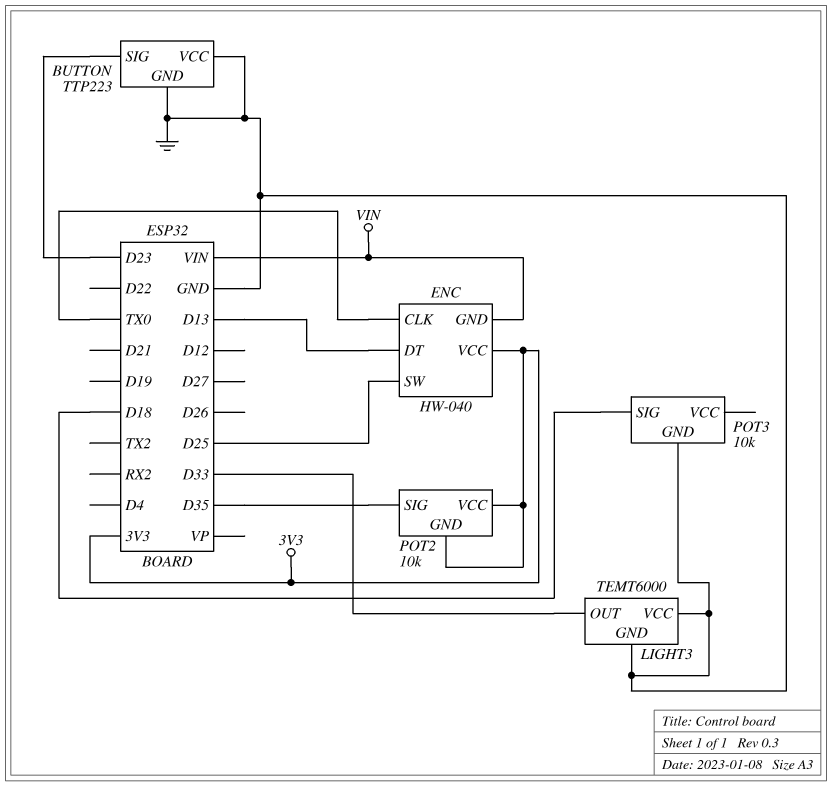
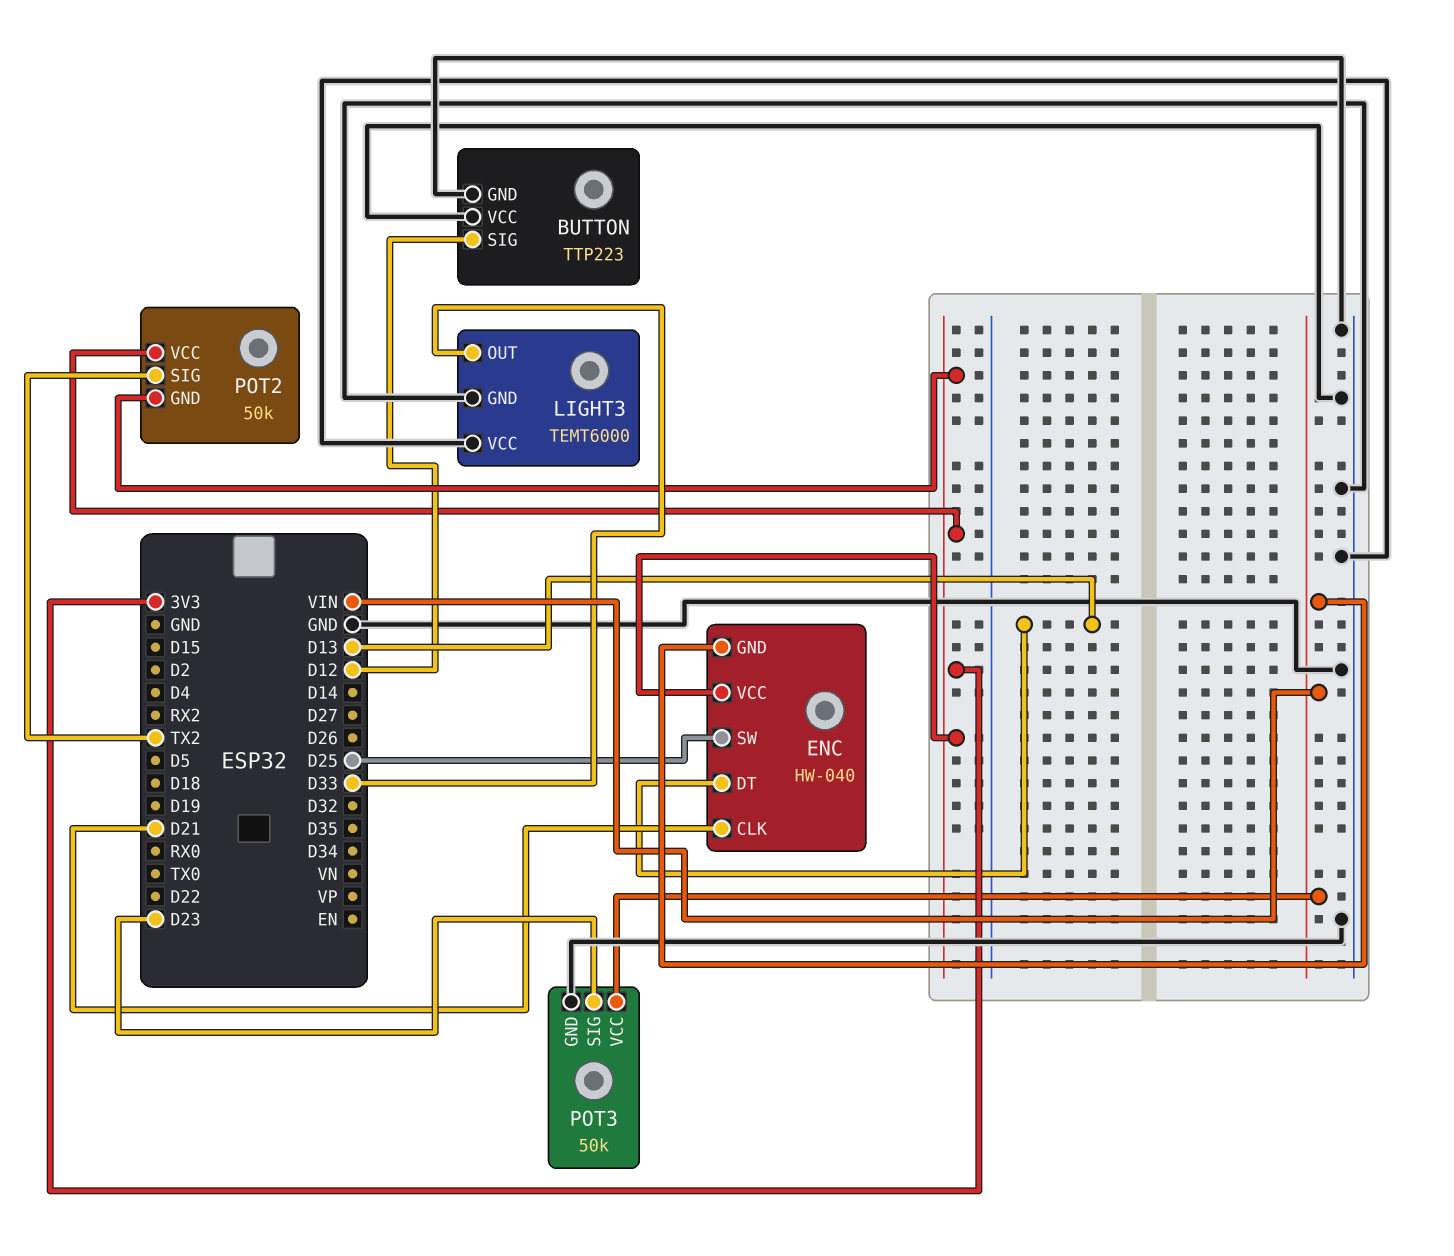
BUTTON pin SIG: D23 -> D12
ENC pin CLK: TX0 -> D21
POT2: 10k -> 50k
POT2 pin SIG: D35 -> TX2
POT3: 10k -> 50k
POT3 pin SIG: D18 -> D23
POT3 pin VCC: none -> VIN

